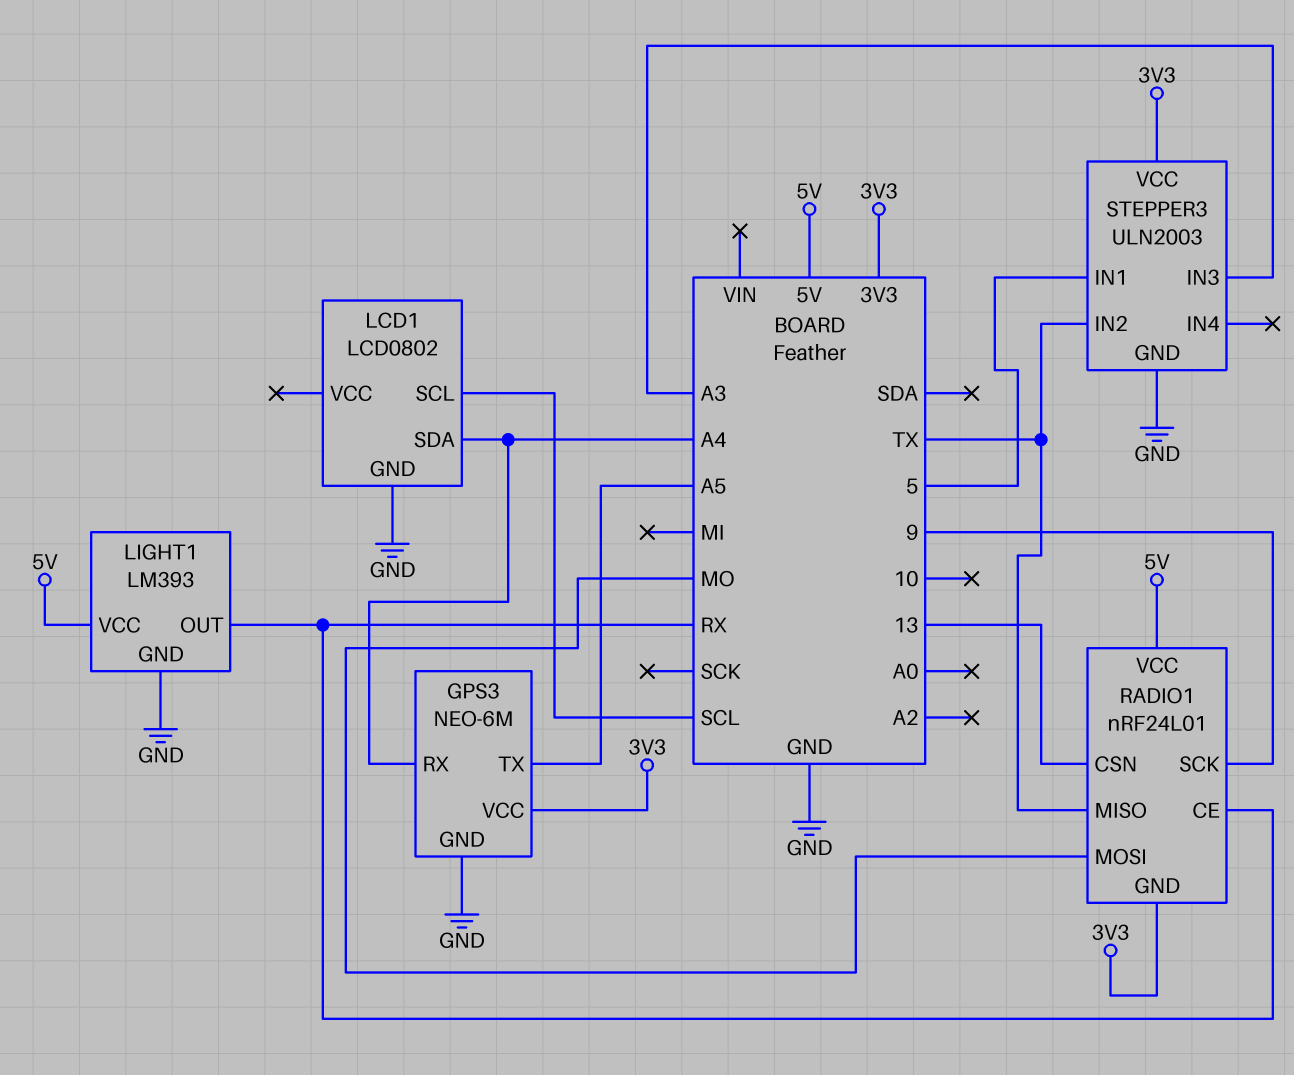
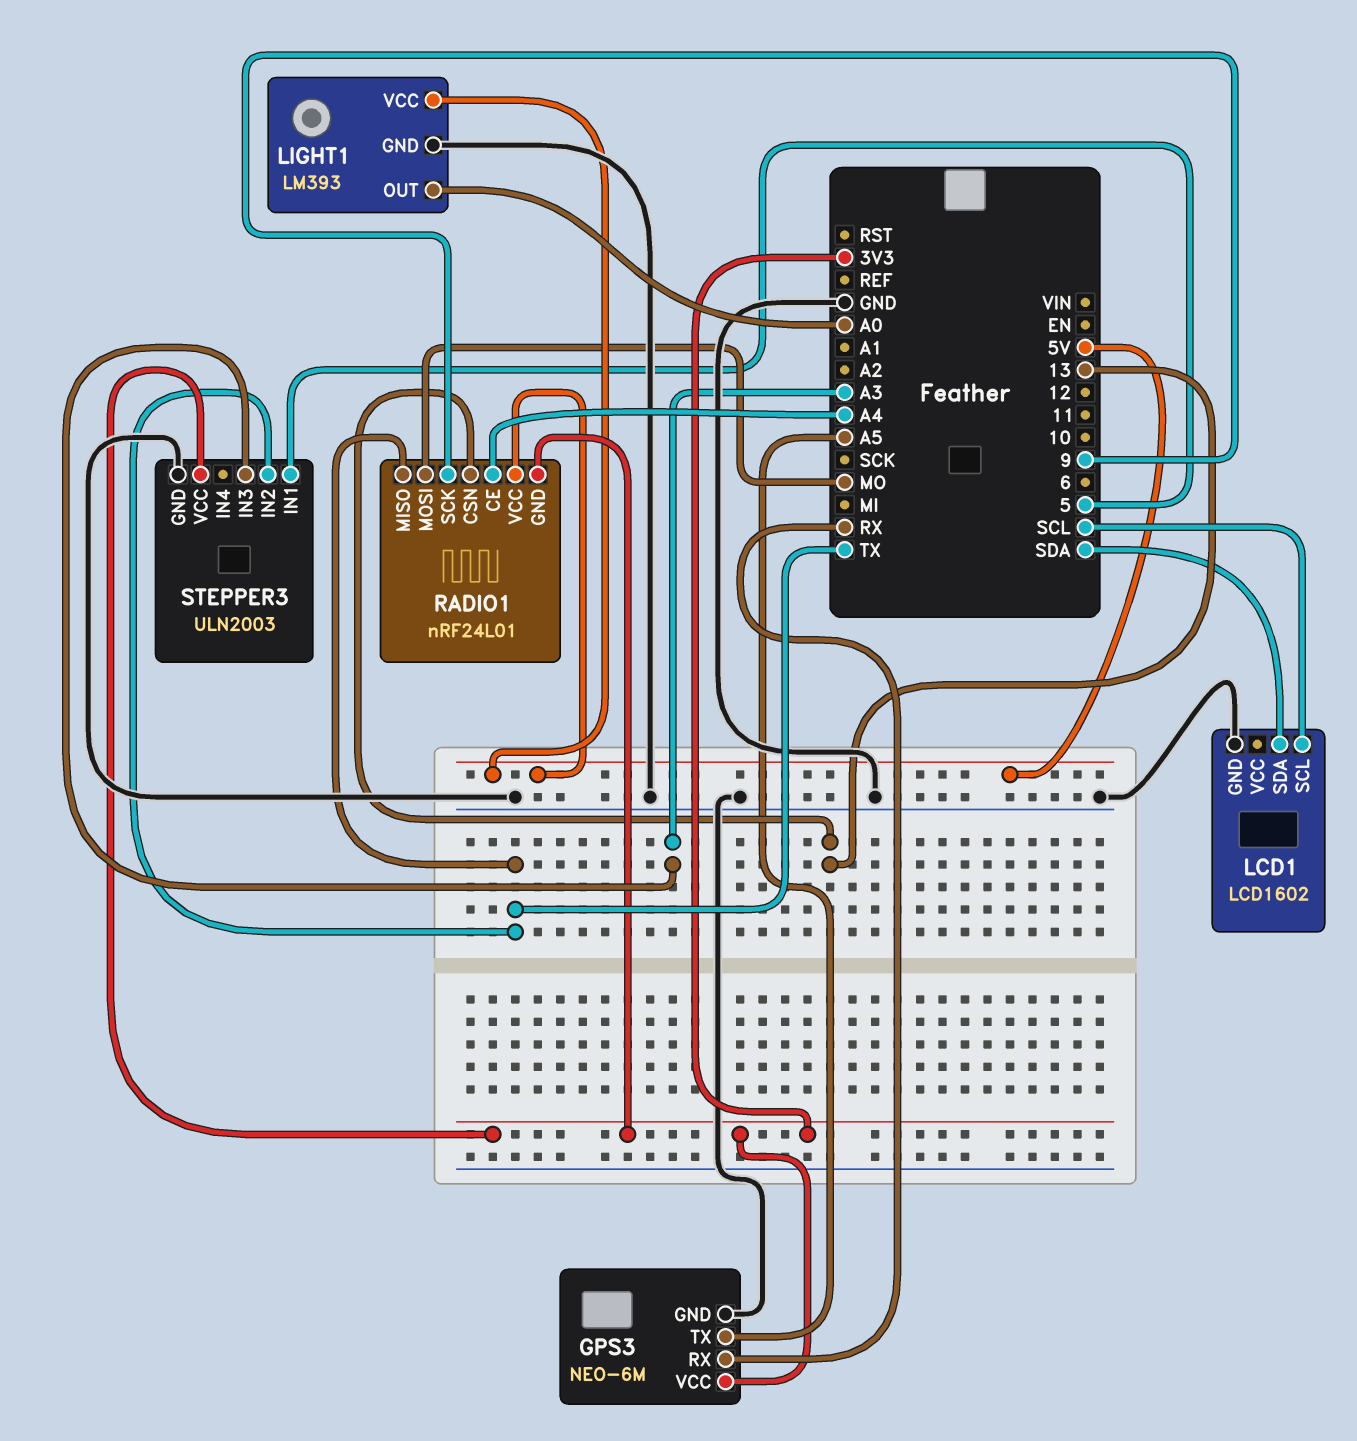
GPS3 pin RX: A4 -> RX
LCD1: LCD0802 -> LCD1602
LCD1 pin SDA: A4 -> SDA
LIGHT1 pin OUT: RX -> A0
RADIO1 pin CE: RX -> A4

